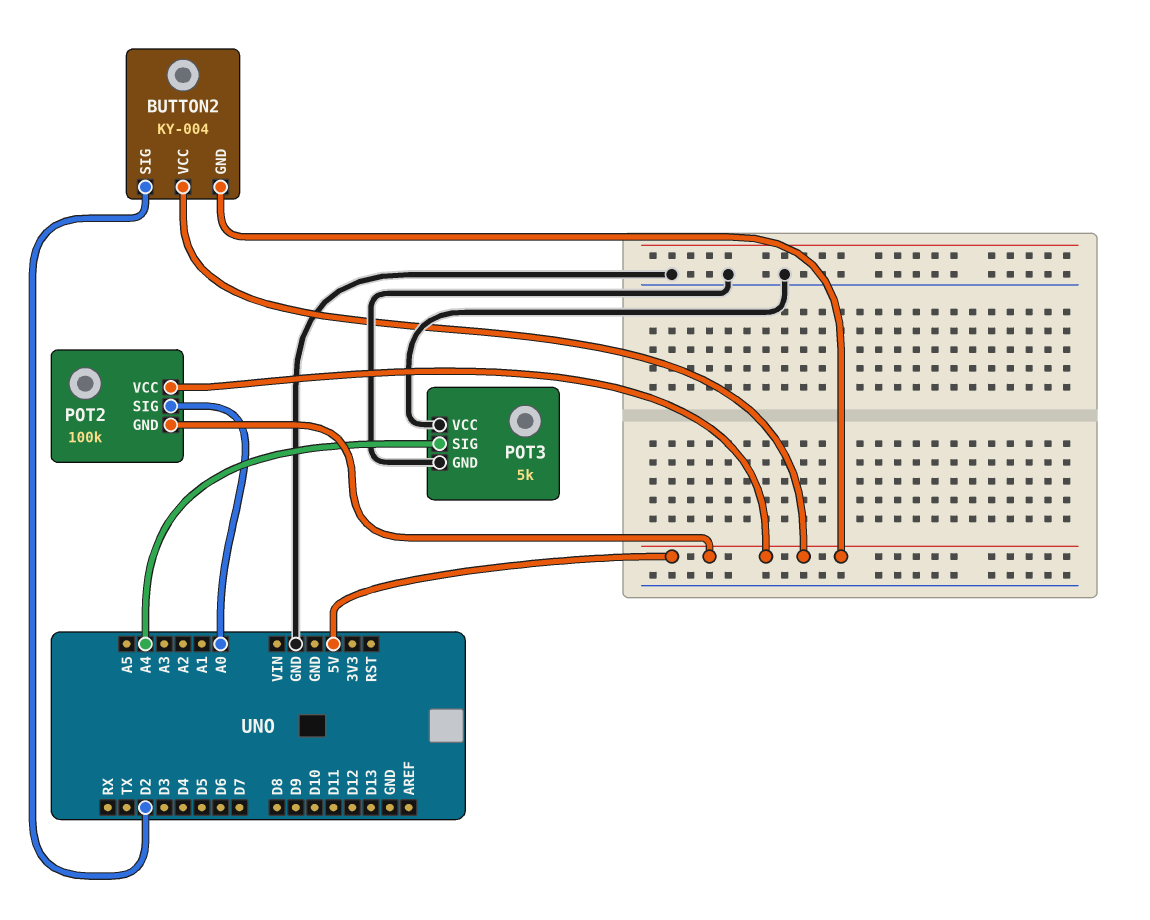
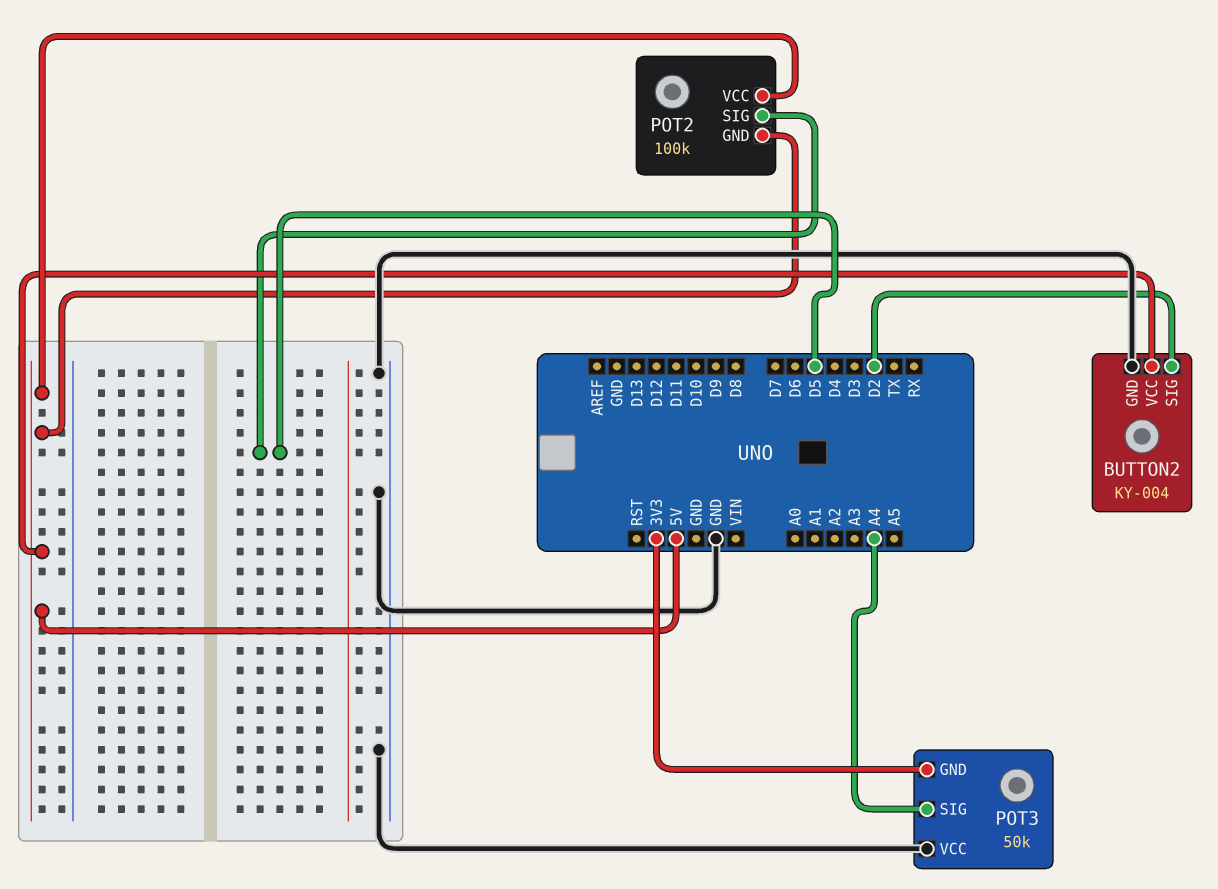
BUTTON2 pin GND: 5V -> GND
POT2 pin SIG: A0 -> D5
POT3: 5k -> 50k
POT3 pin GND: GND -> 3V3

